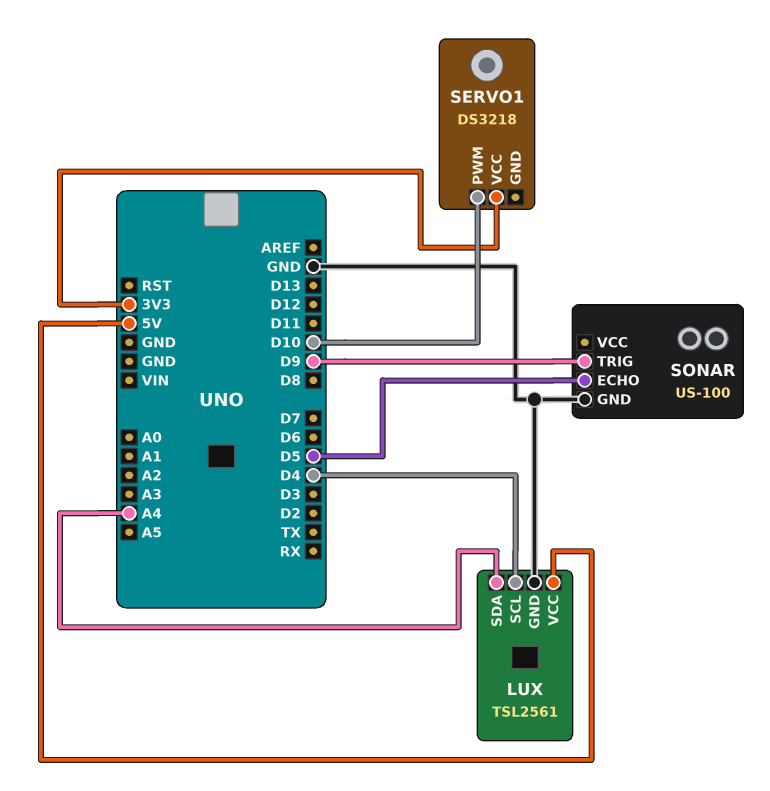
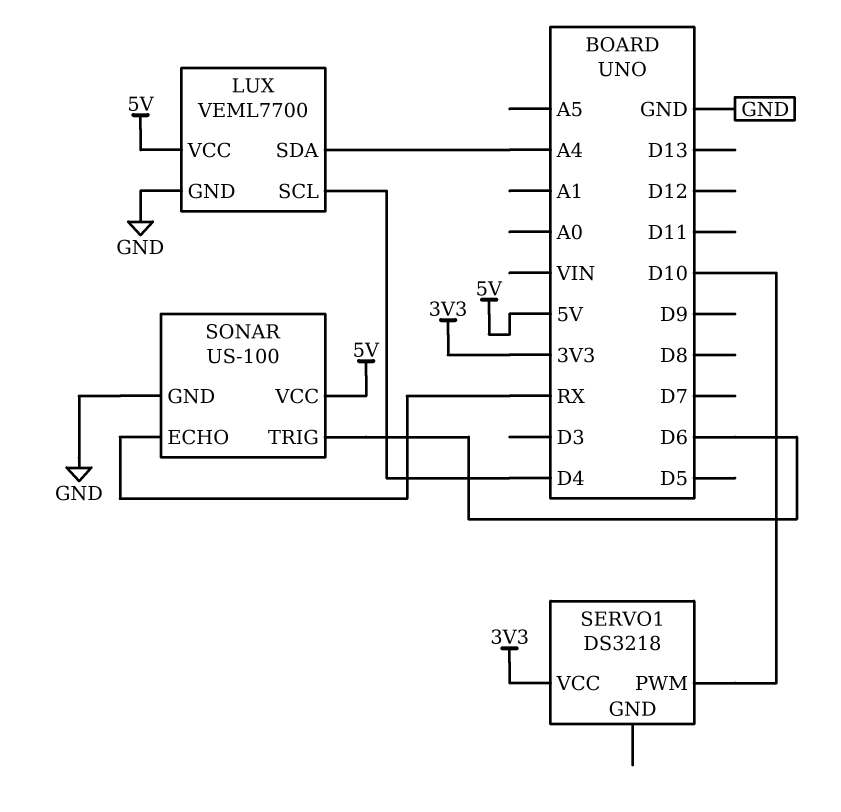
LUX: TSL2561 -> VEML7700
SONAR pin ECHO: D5 -> RX
SONAR pin TRIG: D9 -> D6
SONAR pin VCC: none -> 5V

